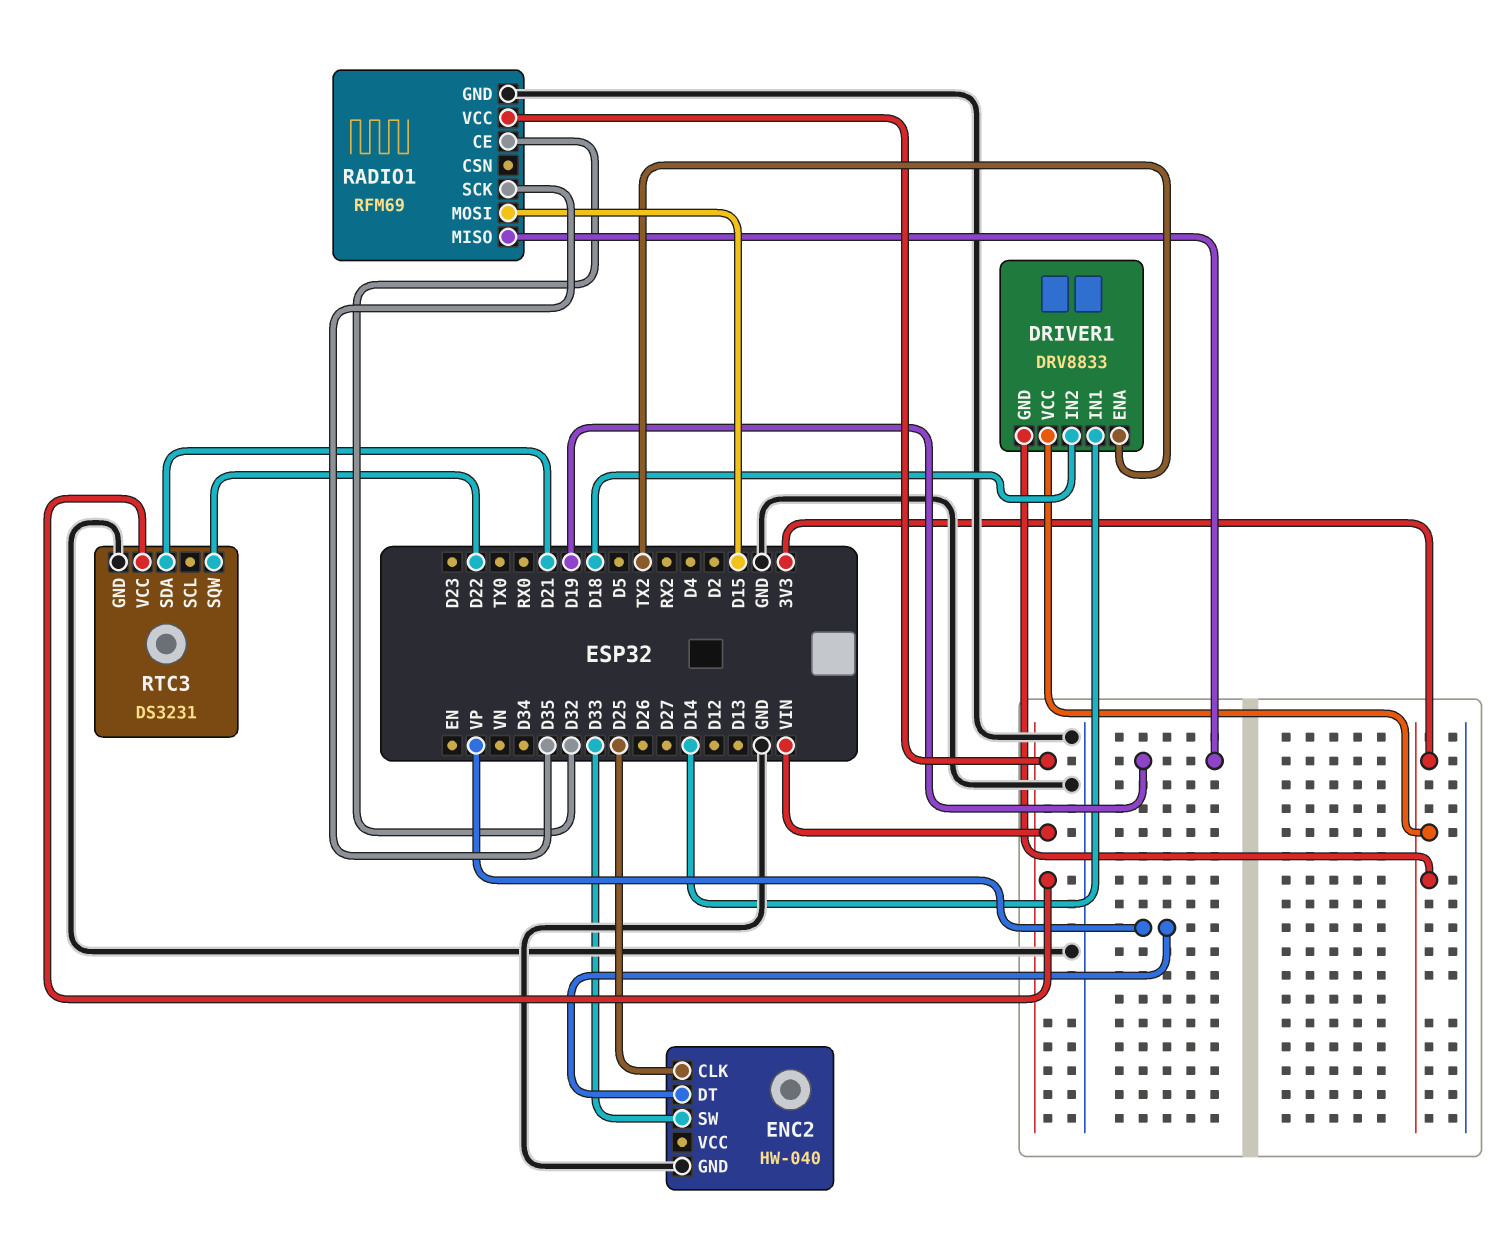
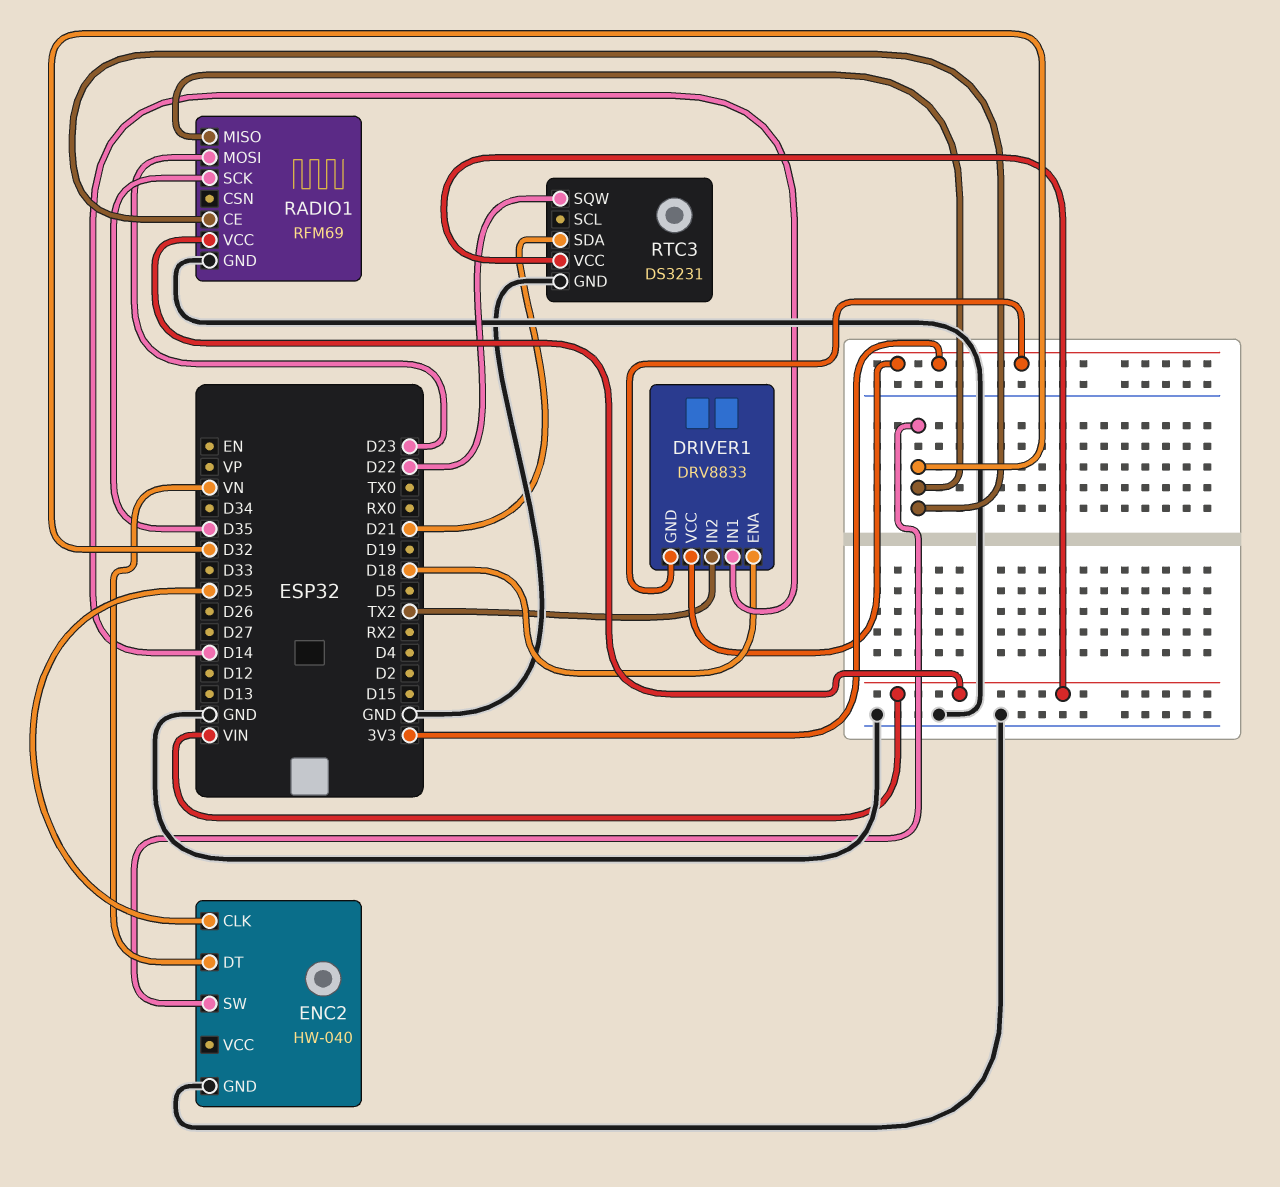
DRIVER1 pin ENA: TX2 -> D18
DRIVER1 pin IN2: D18 -> TX2
ENC2 pin DT: VP -> VN
ENC2 pin SW: D33 -> D32
RADIO1 pin MISO: D19 -> D32
RADIO1 pin MOSI: D15 -> D23

